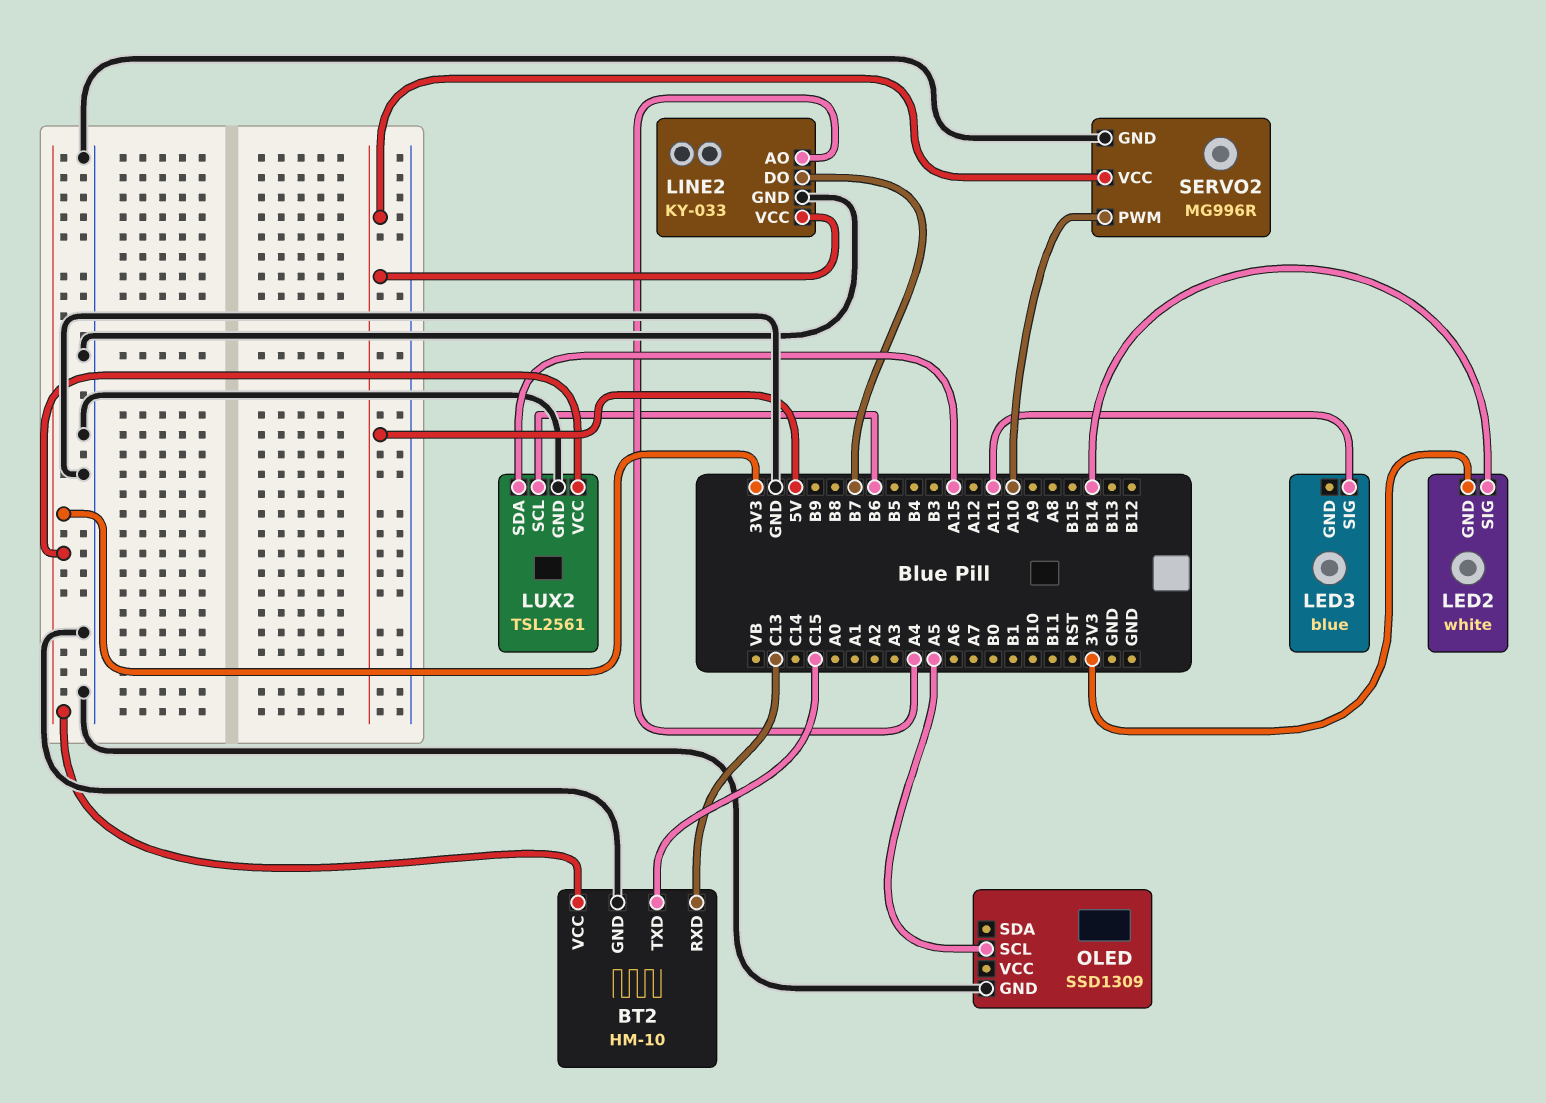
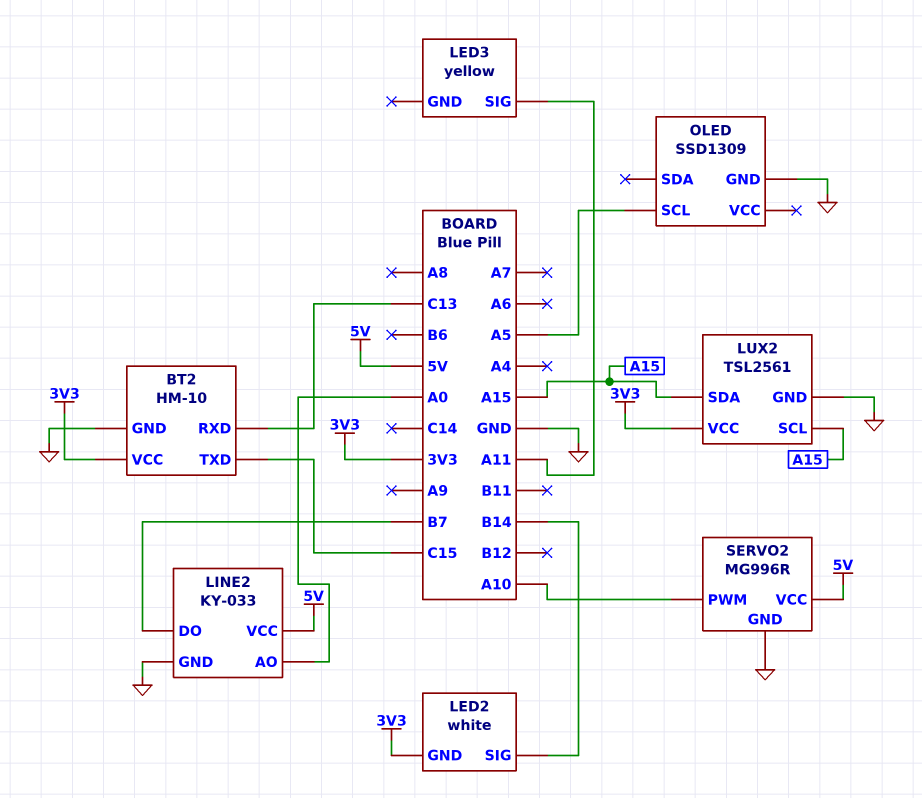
LED3: blue -> yellow
LINE2 pin AO: A4 -> A0
LUX2 pin SCL: B6 -> A15

